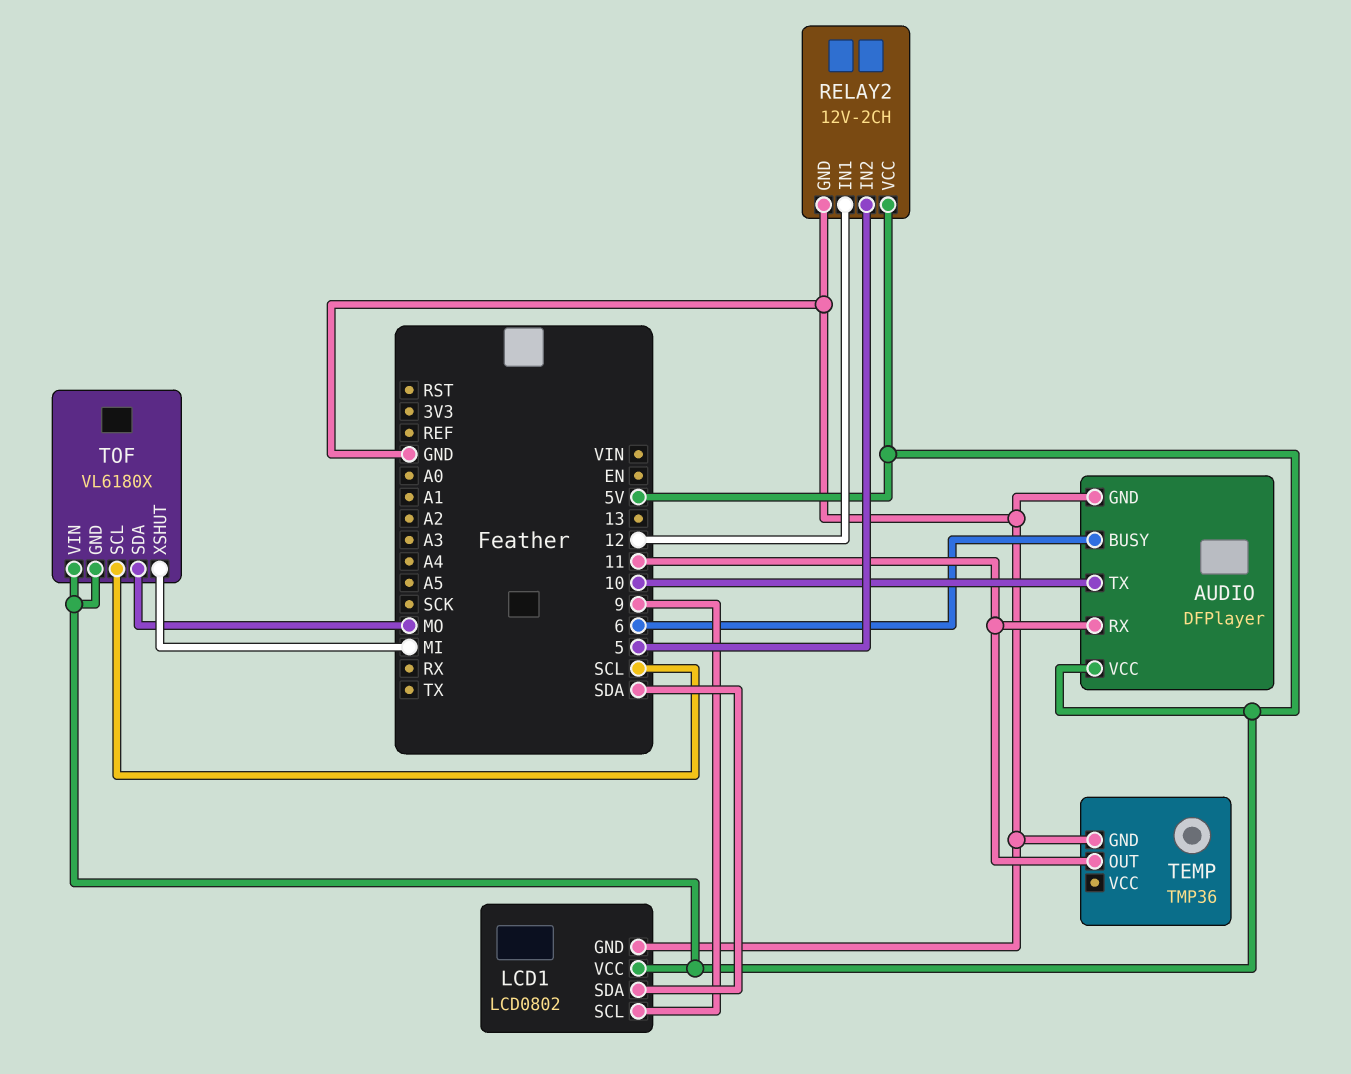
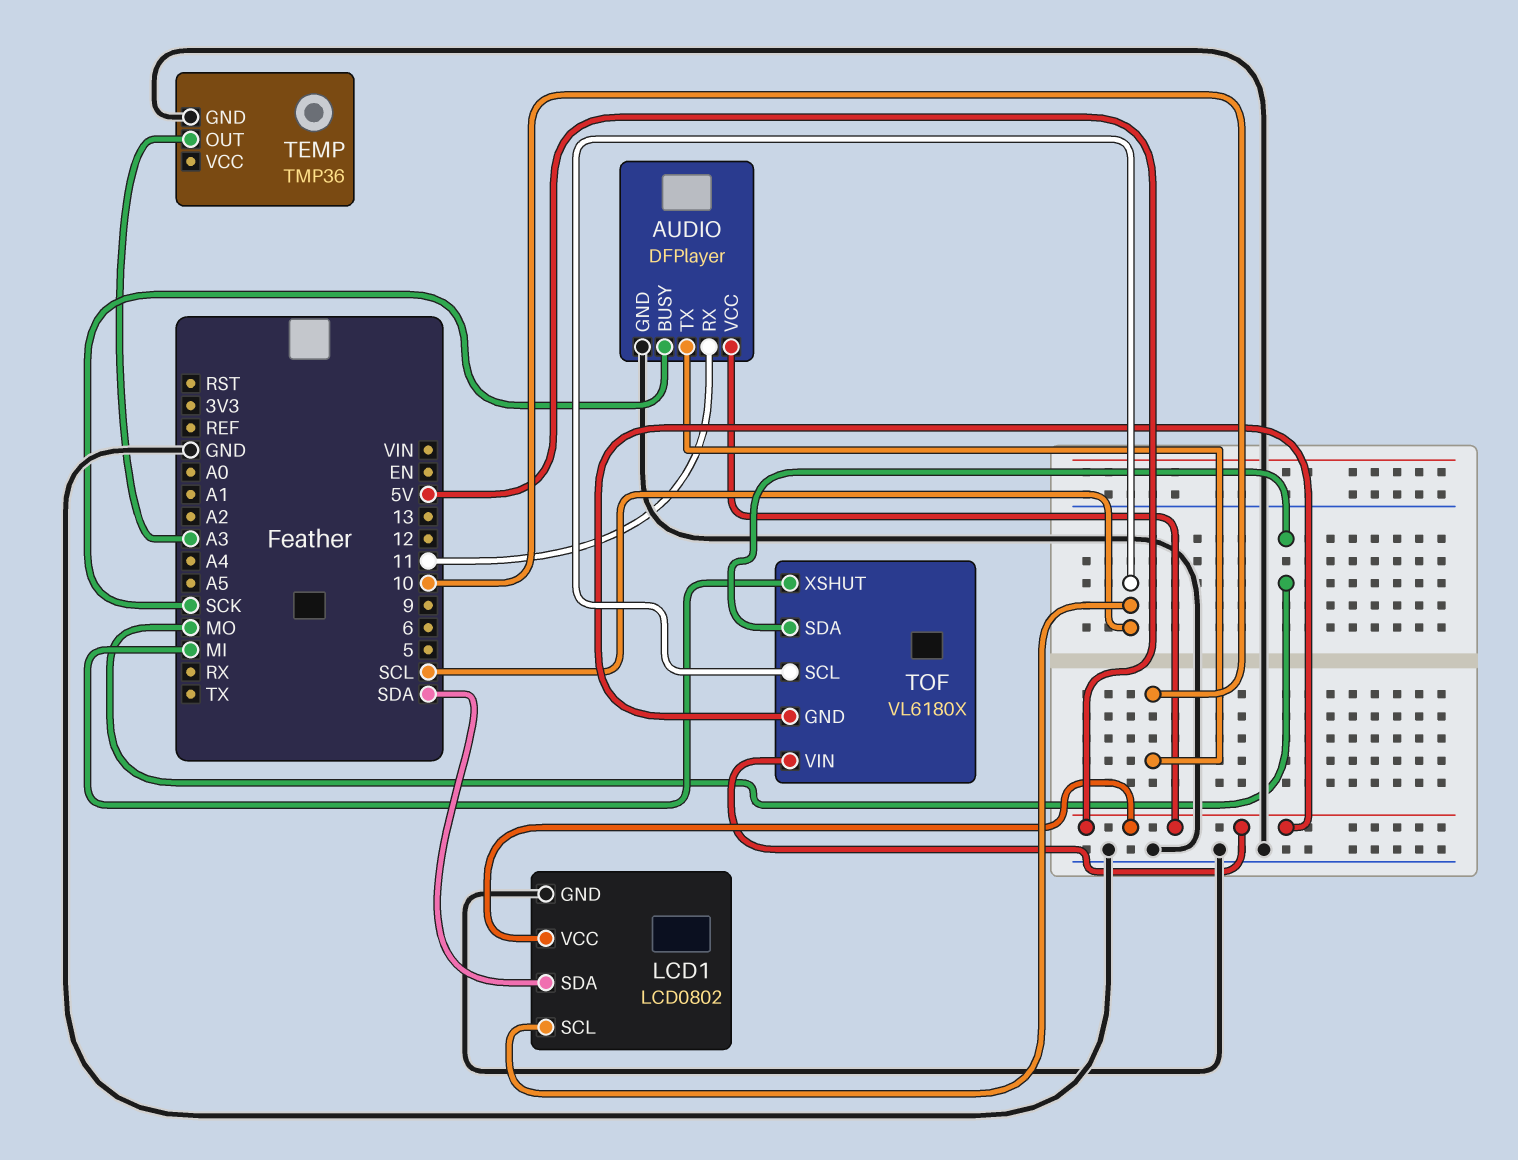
AUDIO pin BUSY: 6 -> SCK
LCD1 pin SCL: 9 -> SCL
RELAY2: 12V-2CH -> none
RELAY2 pin GND: GND -> none
RELAY2 pin IN1: 12 -> none
RELAY2 pin IN2: 5 -> none
RELAY2 pin VCC: 5V -> none
TEMP pin OUT: 11 -> A3

